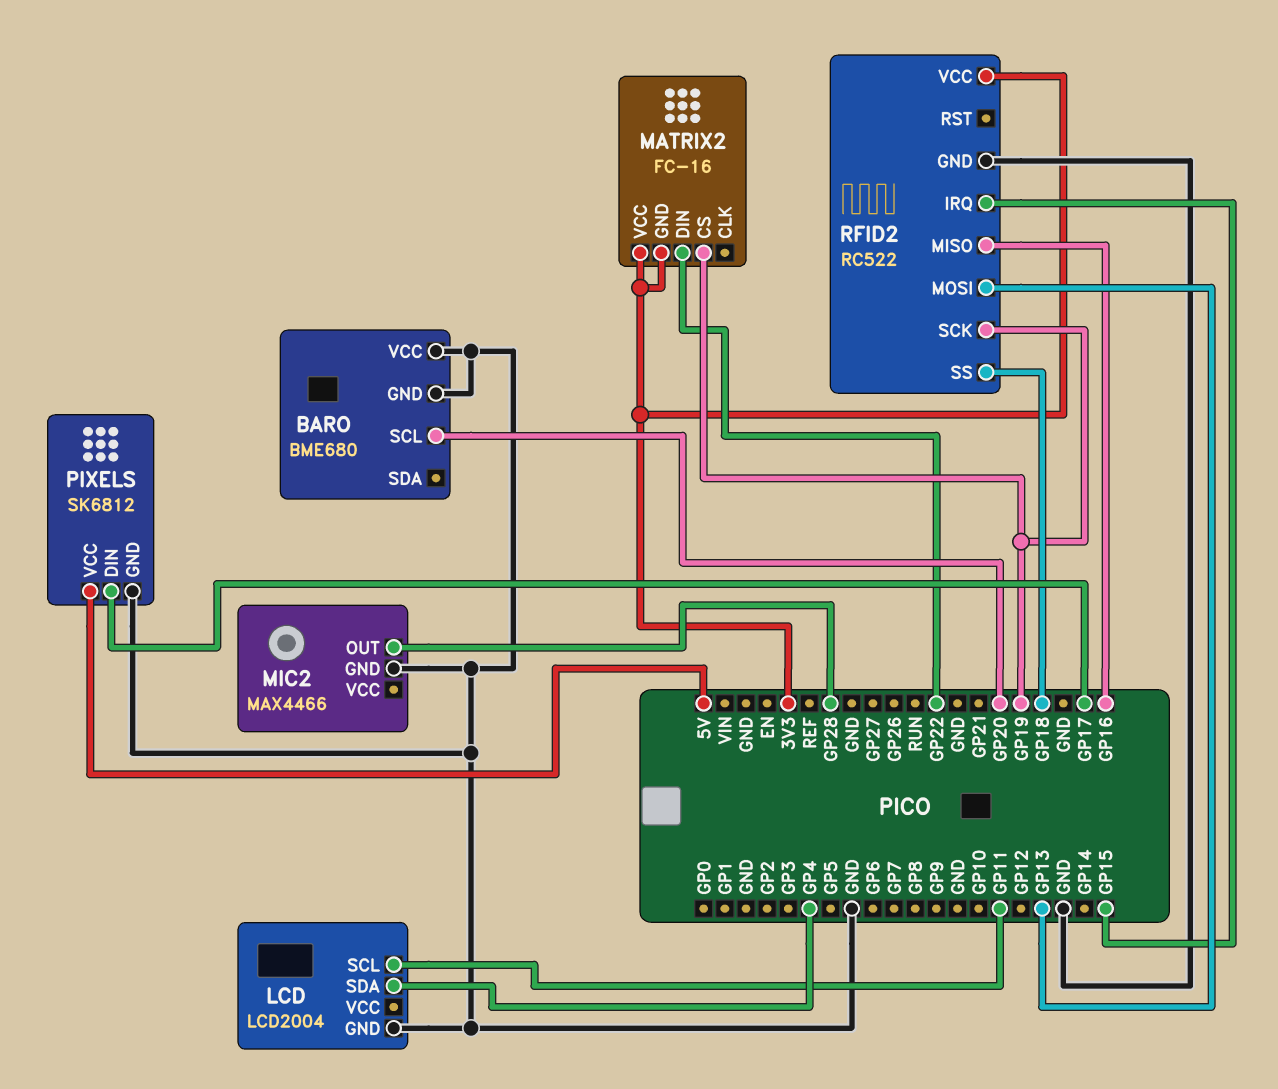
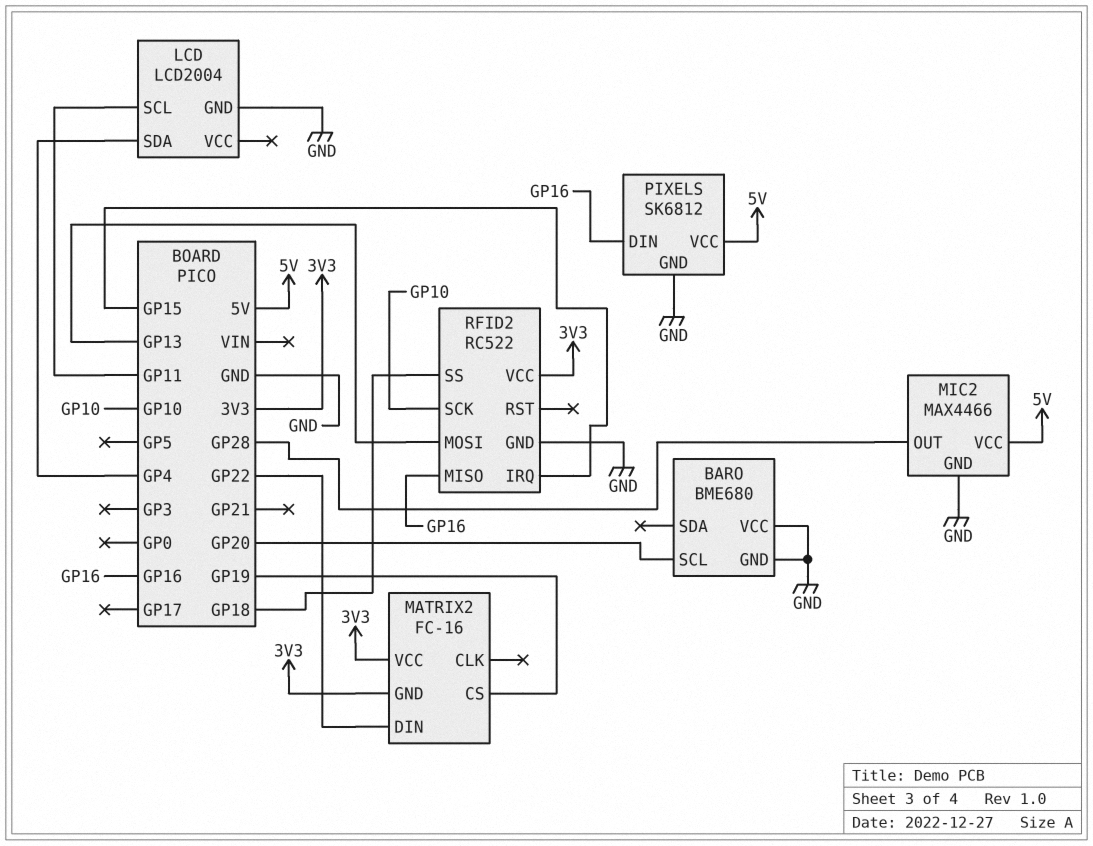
MIC2 pin VCC: none -> 5V
PIXELS pin DIN: GP17 -> GP16
RFID2 pin SCK: GP19 -> GP10

